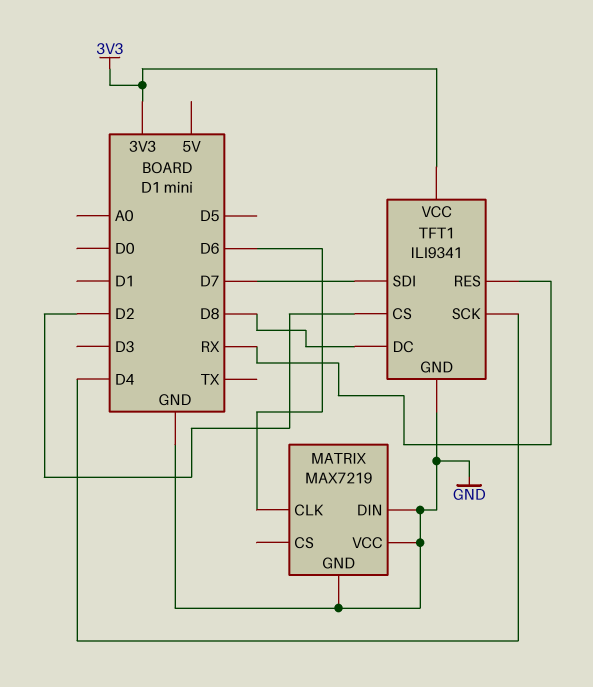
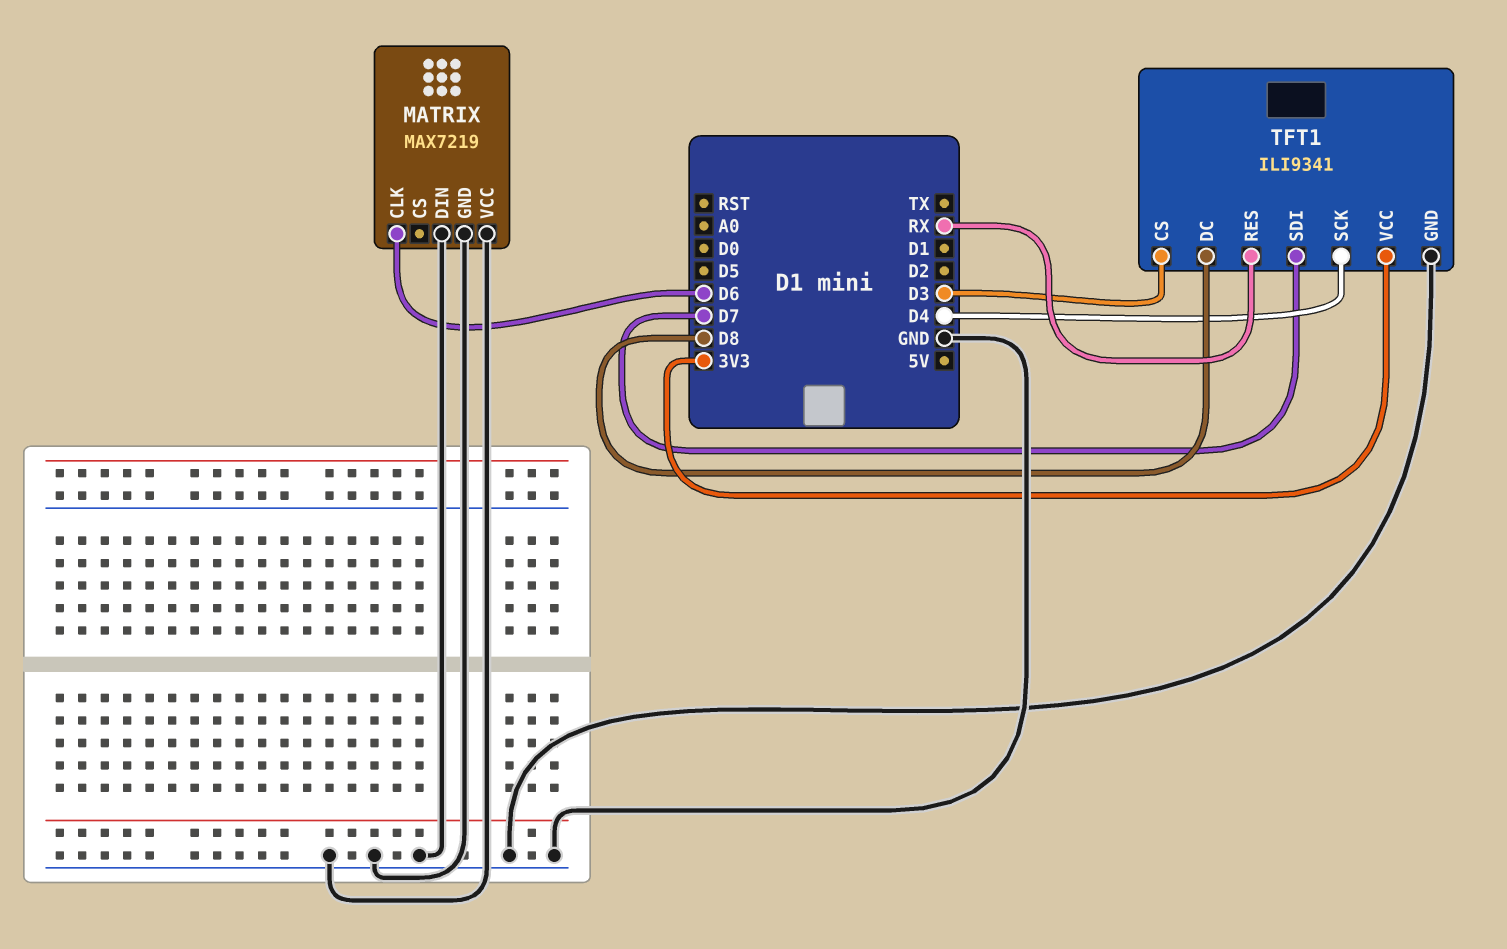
TFT1 pin CS: D2 -> D3

